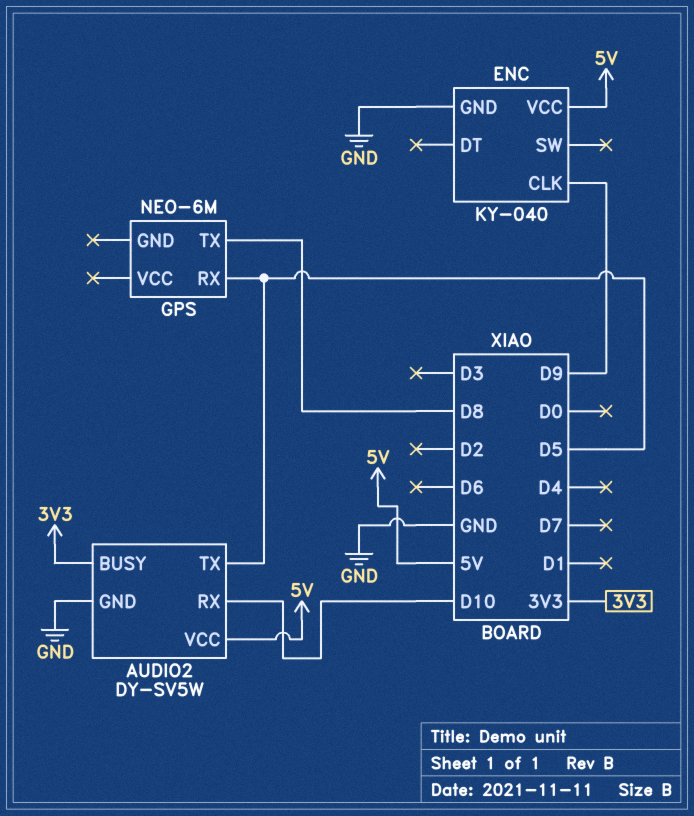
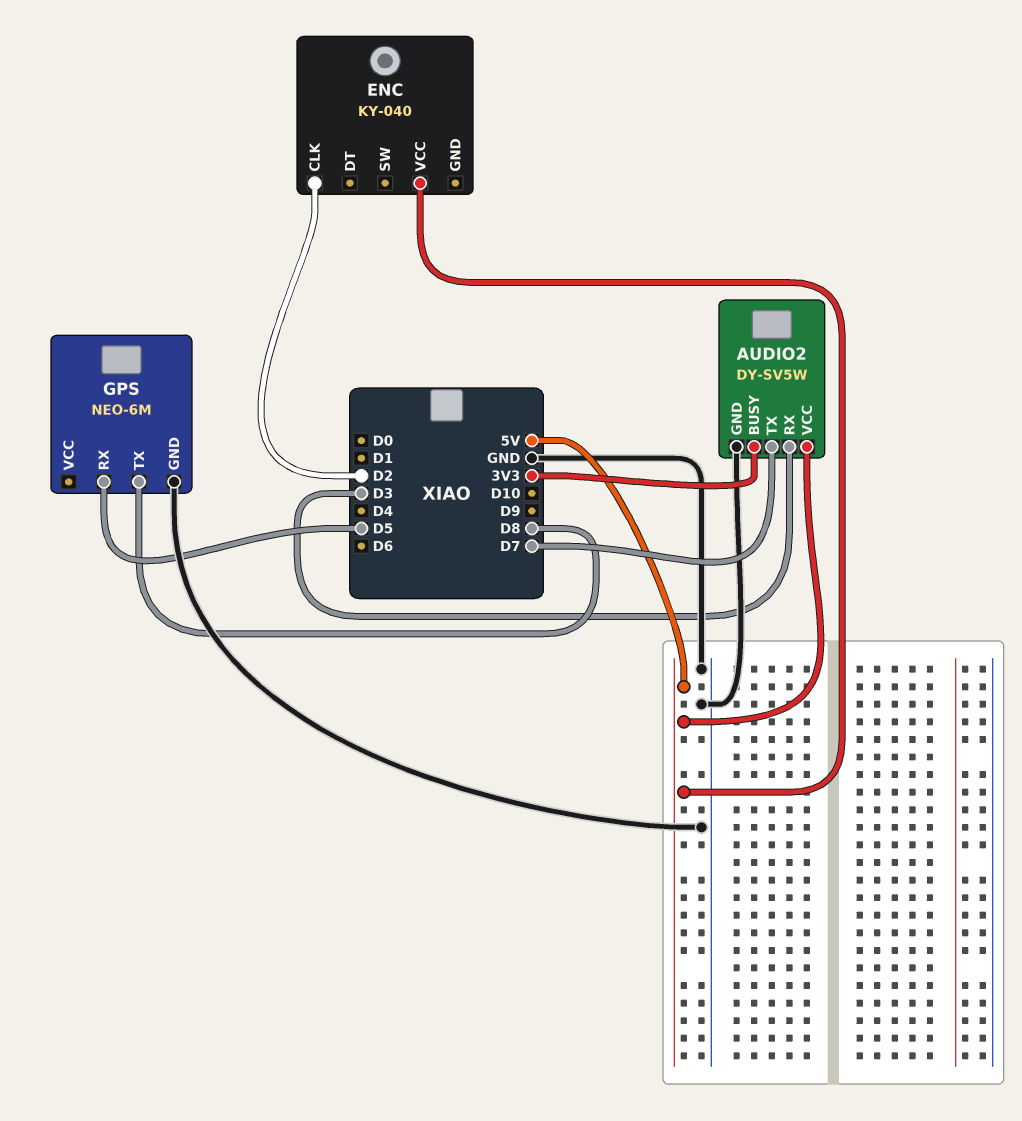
AUDIO2 pin RX: D10 -> D3
AUDIO2 pin TX: D5 -> D7
ENC pin CLK: D9 -> D2
ENC pin GND: GND -> none
GPS pin GND: none -> GND

